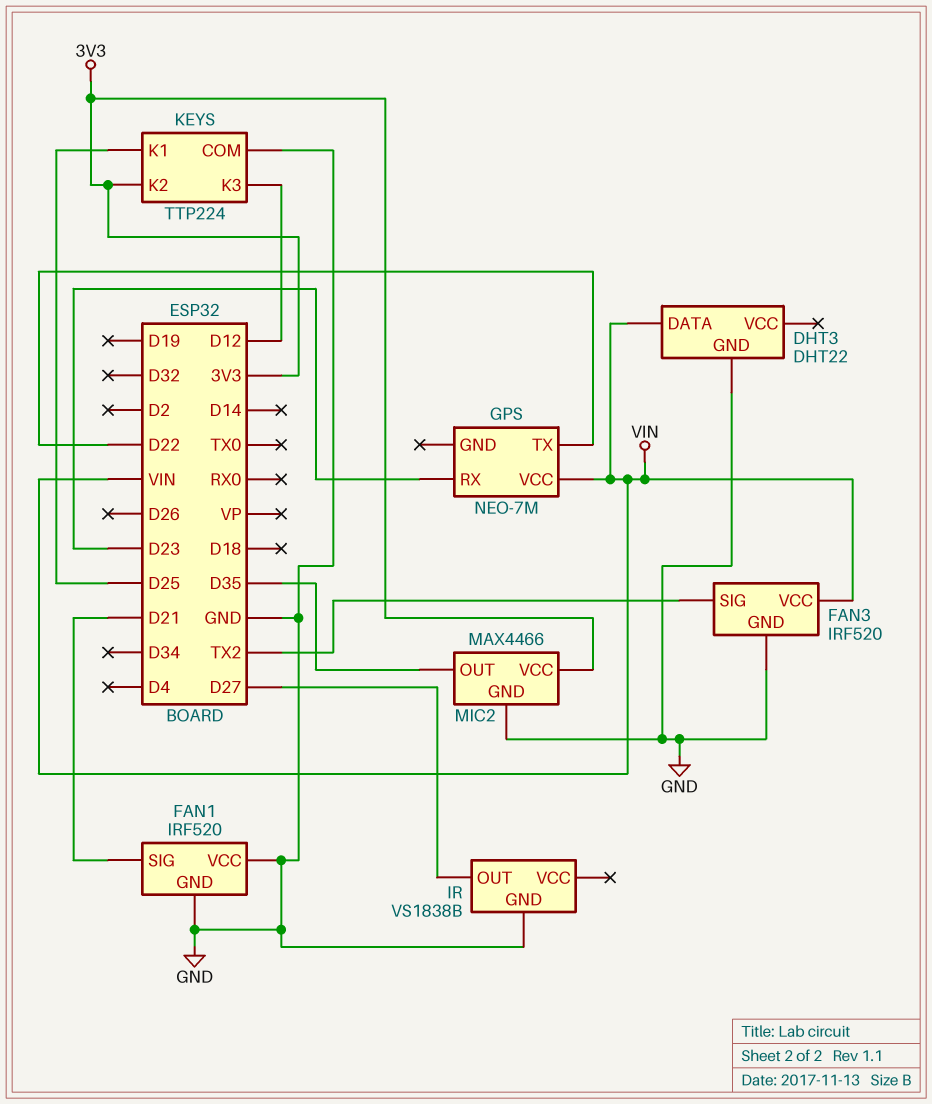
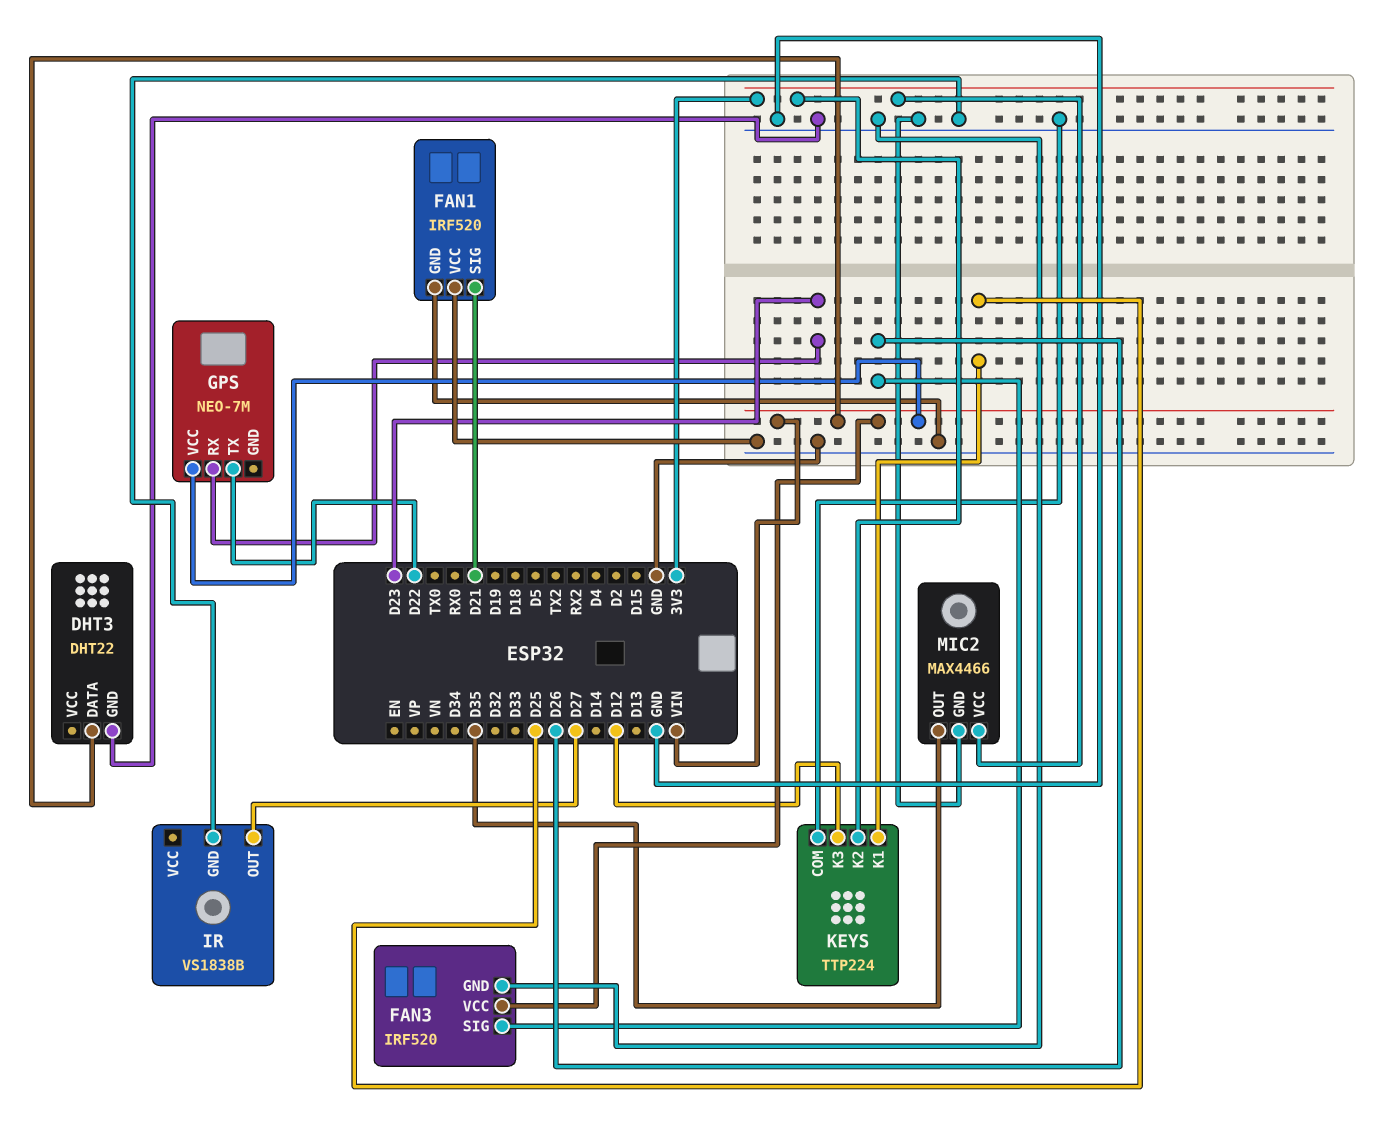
FAN3 pin SIG: TX2 -> D26

